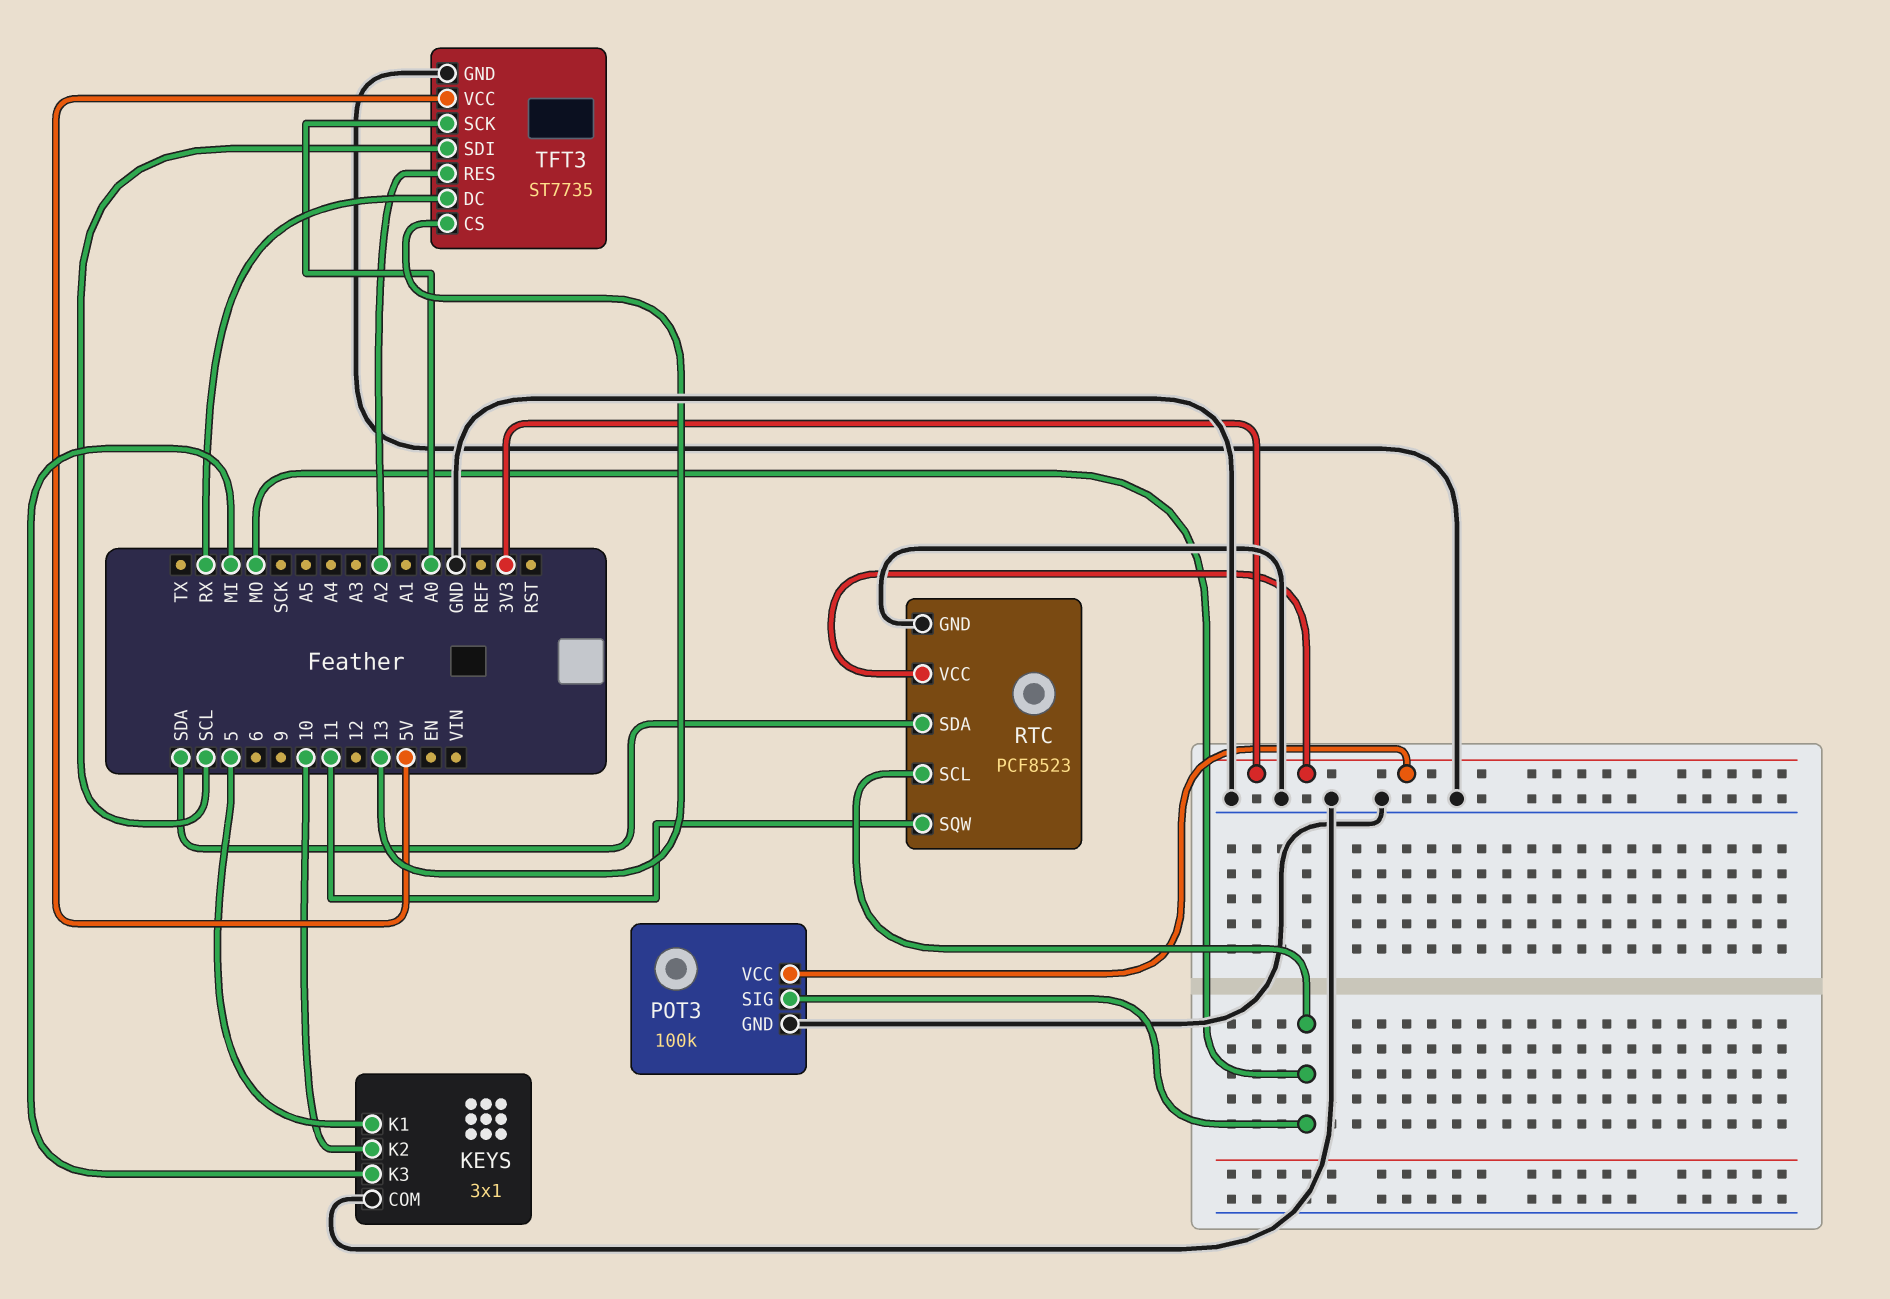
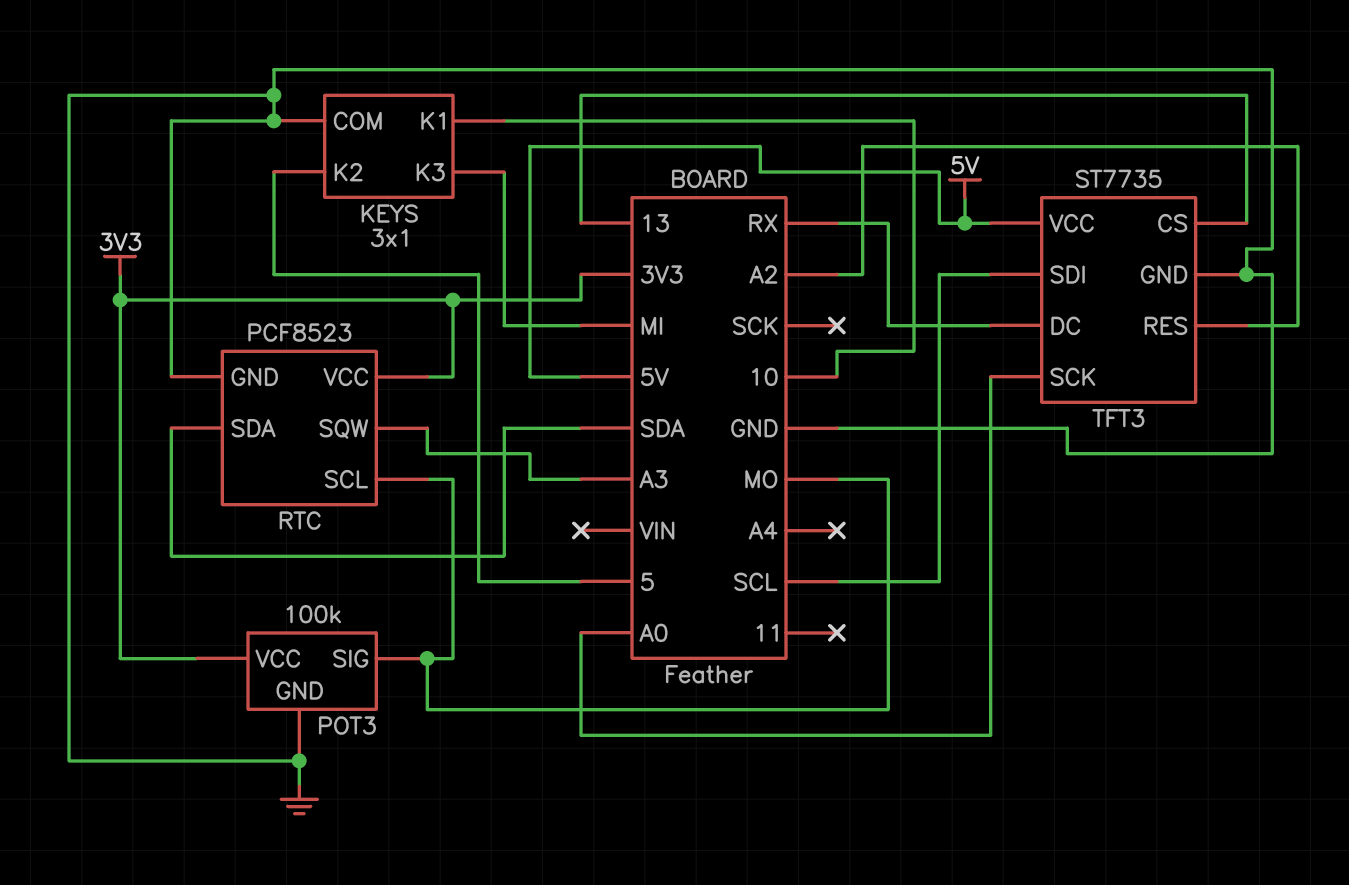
KEYS pin K1: 5 -> 10
KEYS pin K2: 10 -> 5
RTC pin SQW: 11 -> A3

